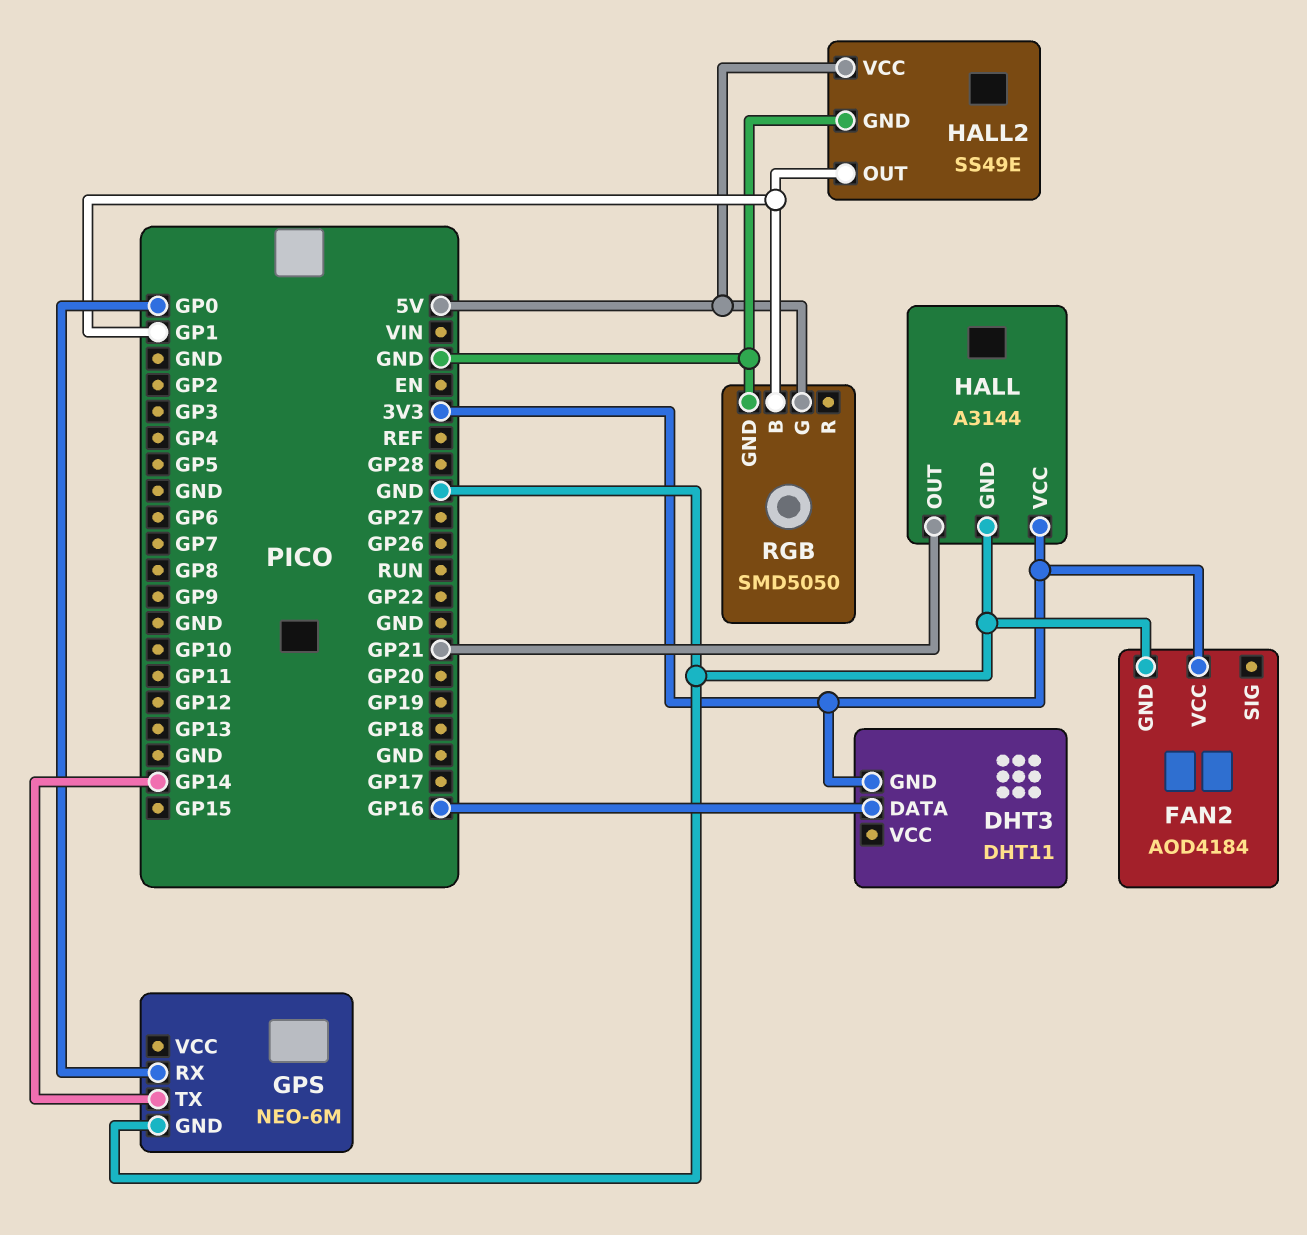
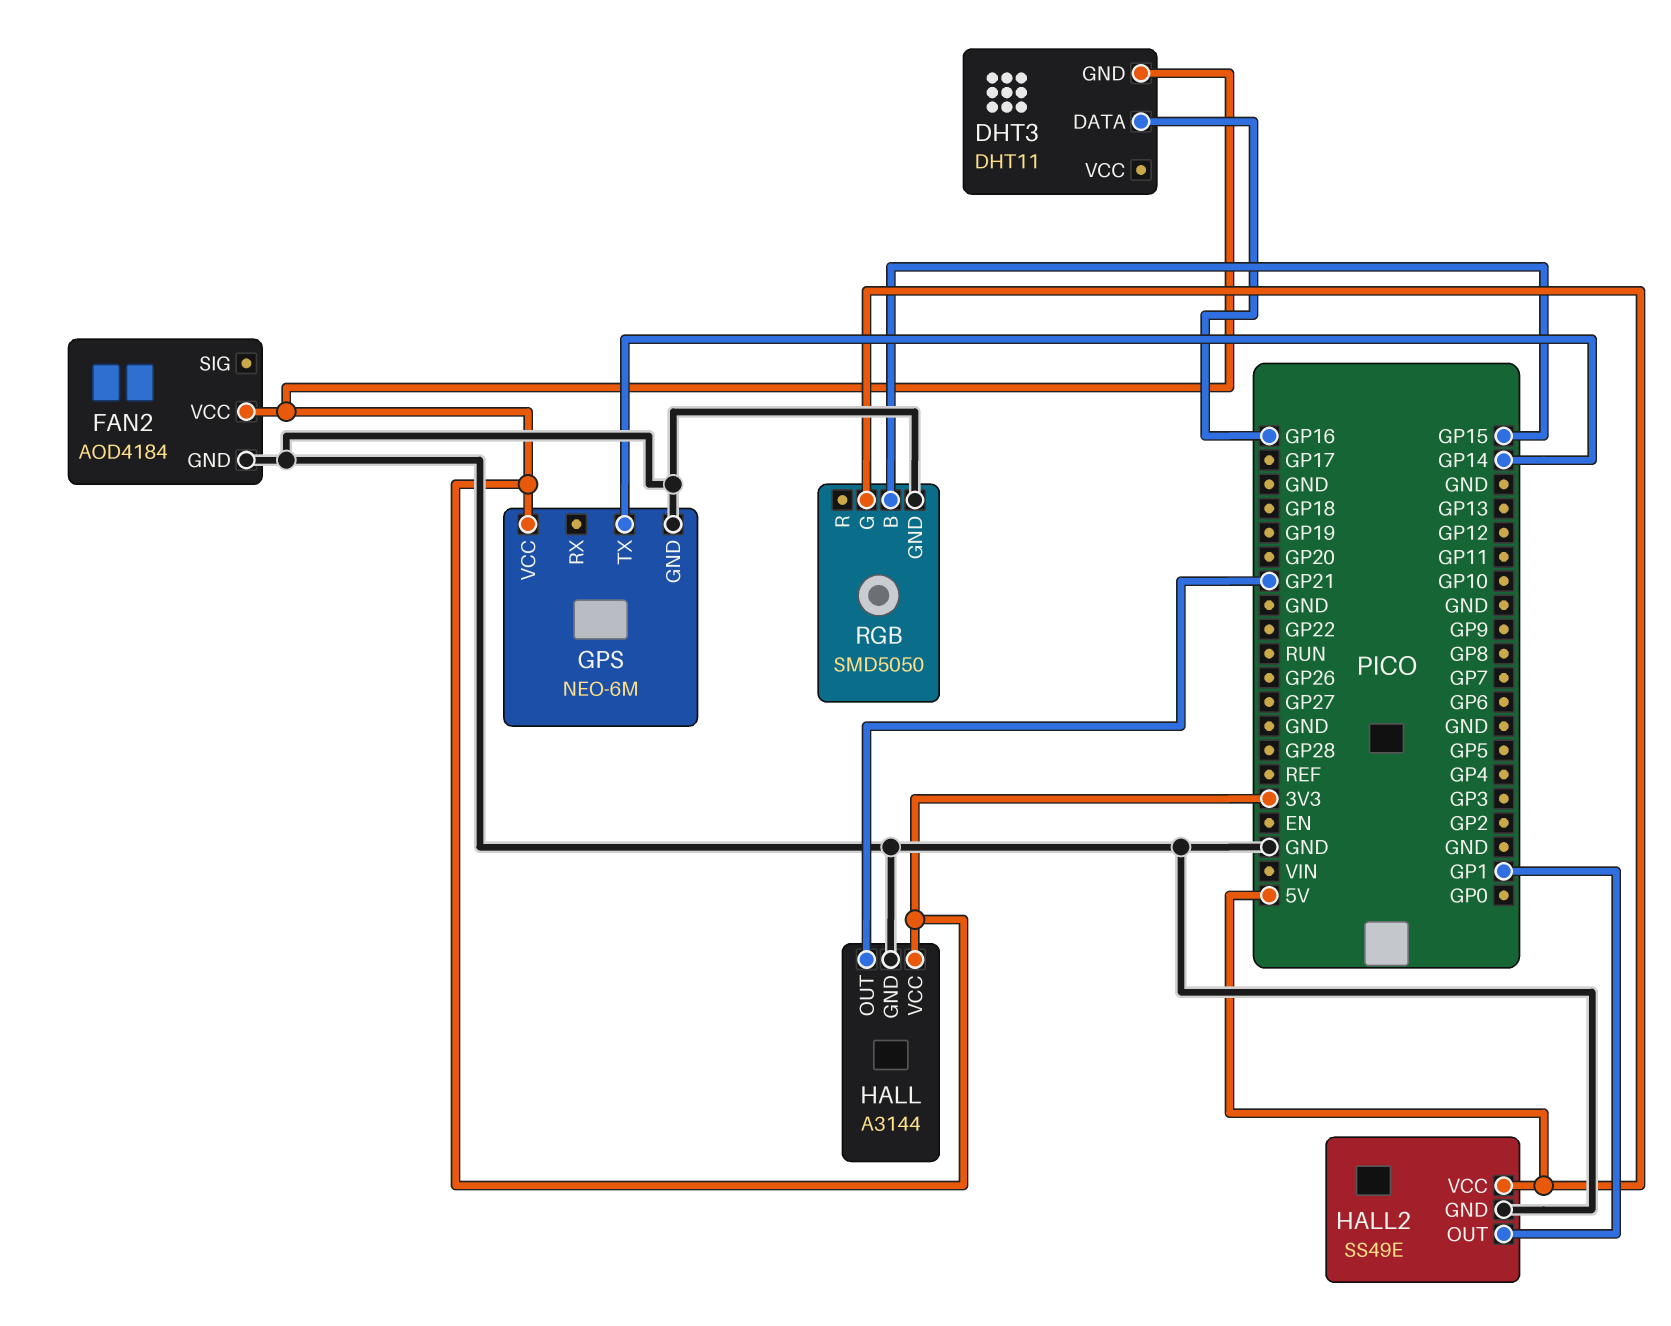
GPS pin RX: GP0 -> none
GPS pin VCC: none -> 3V3
RGB pin B: GP1 -> GP15

